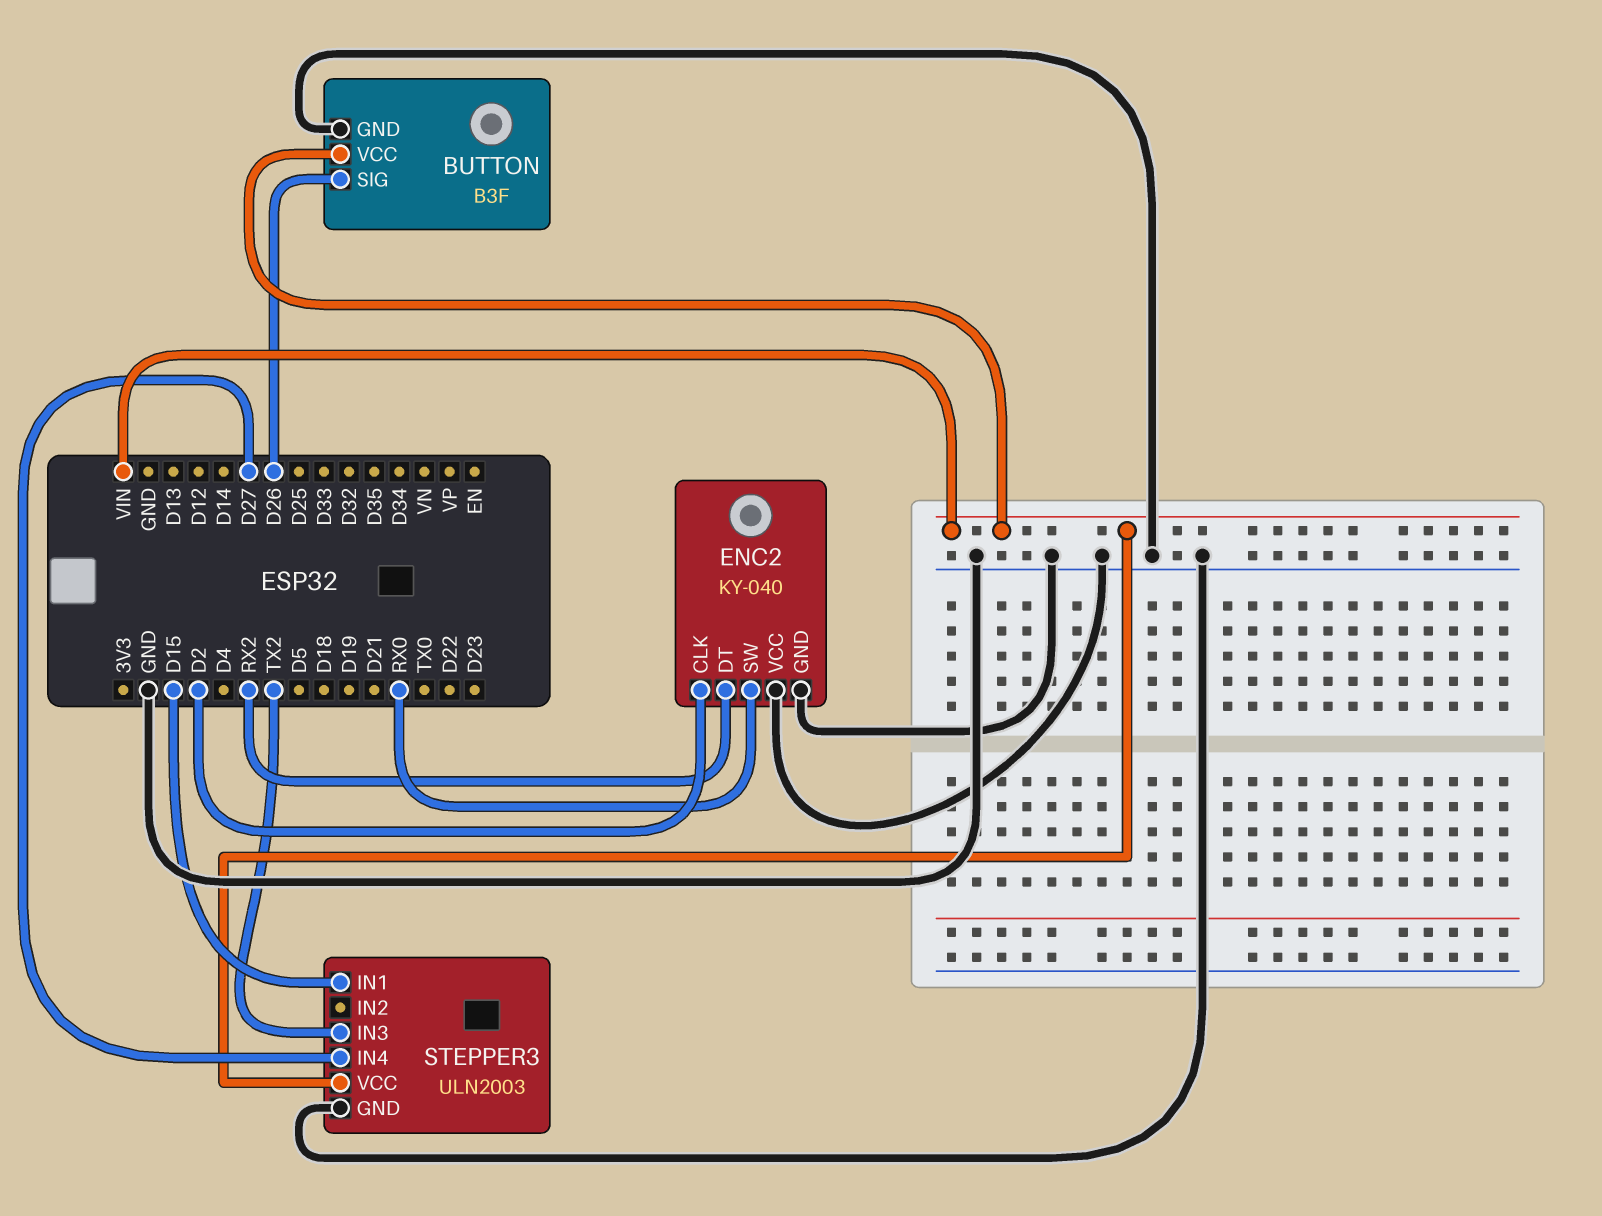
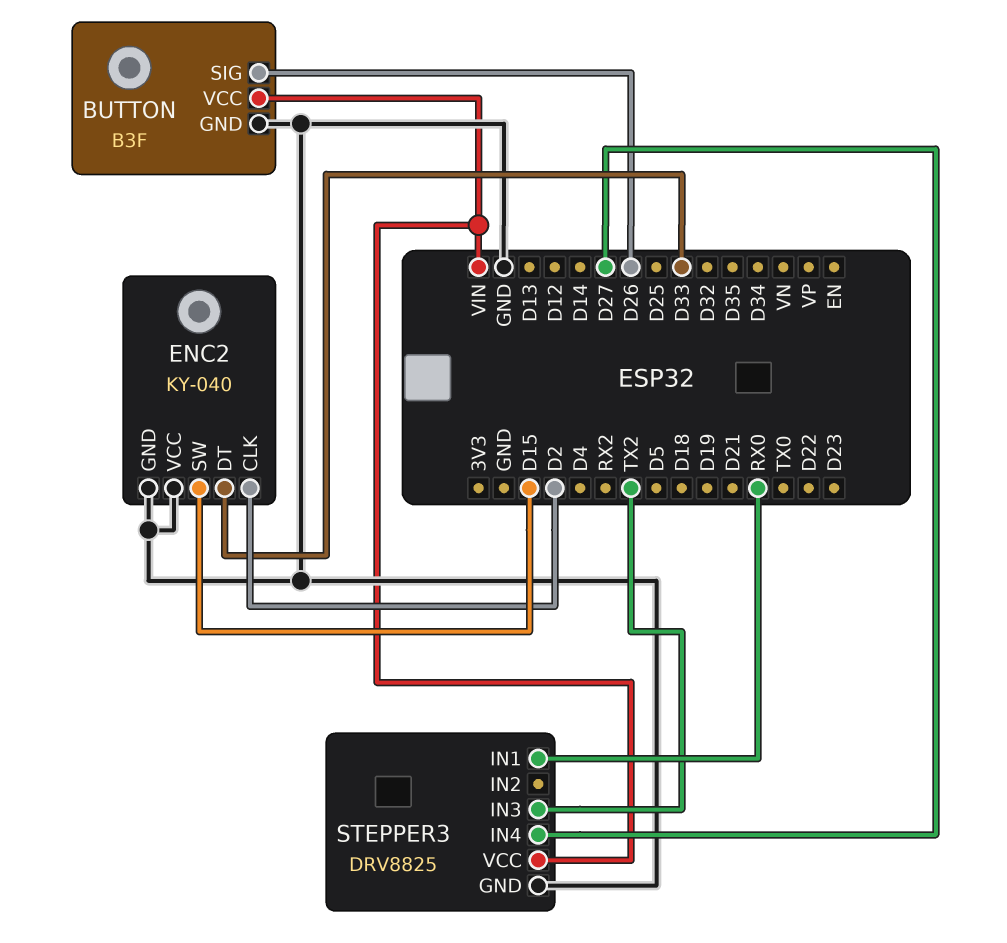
ENC2 pin DT: RX2 -> D33
ENC2 pin SW: RX0 -> D15
STEPPER3: ULN2003 -> DRV8825
STEPPER3 pin IN1: D15 -> RX0

